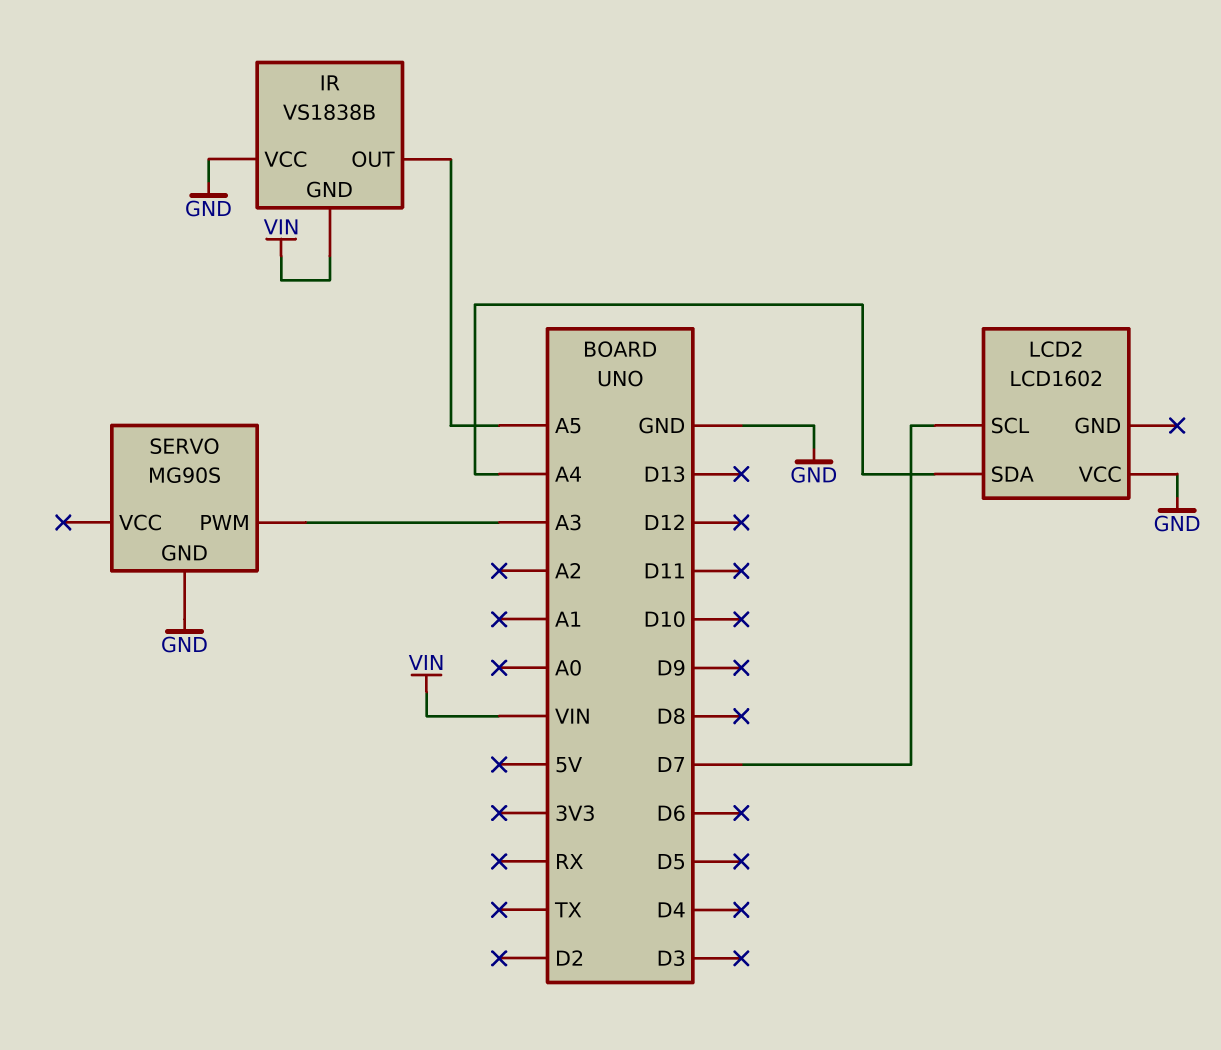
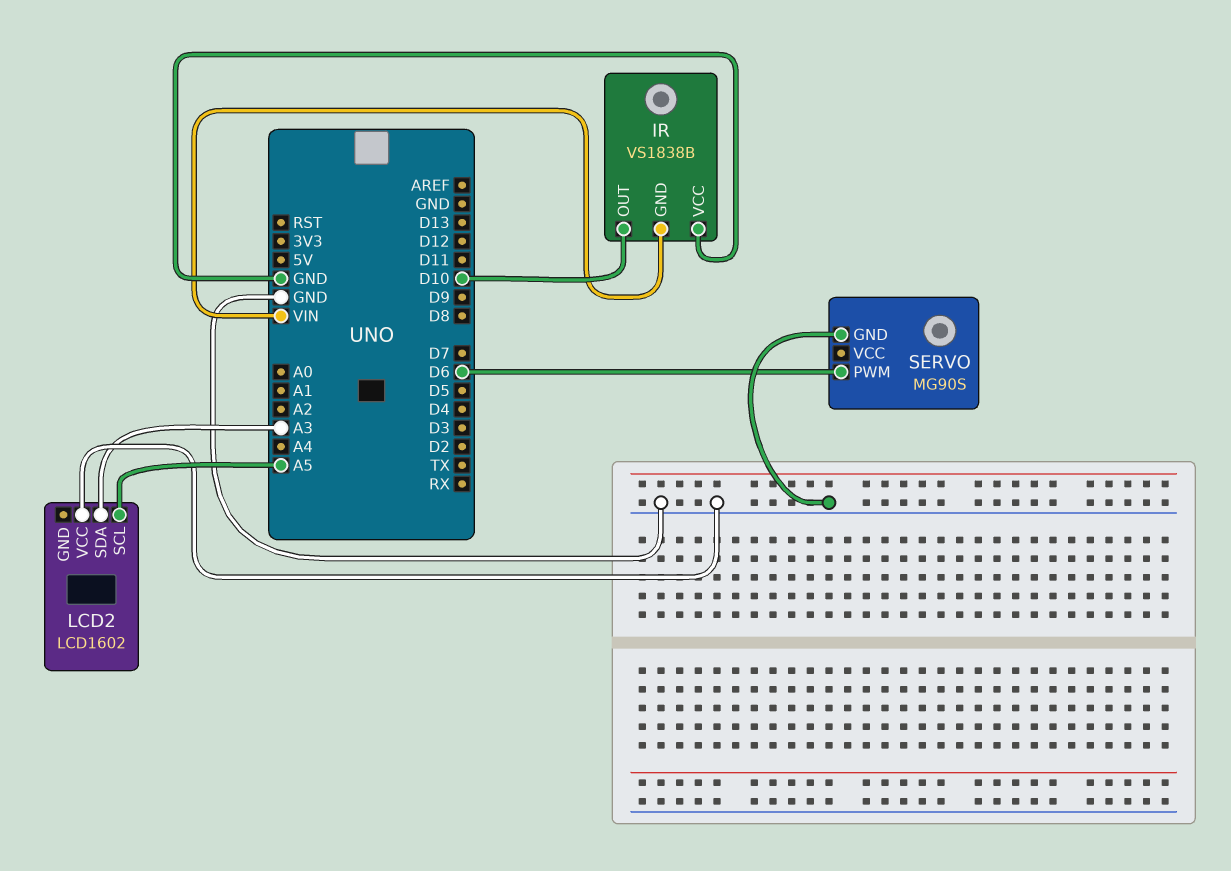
IR pin OUT: A5 -> D10
LCD2 pin SCL: D7 -> A5
LCD2 pin SDA: A4 -> A3
SERVO pin PWM: A3 -> D6

